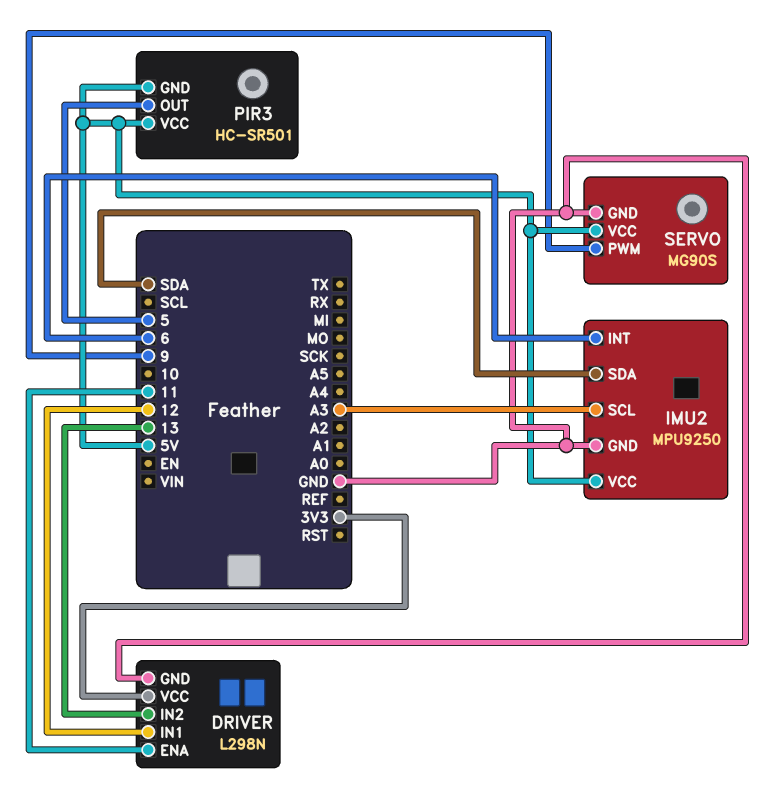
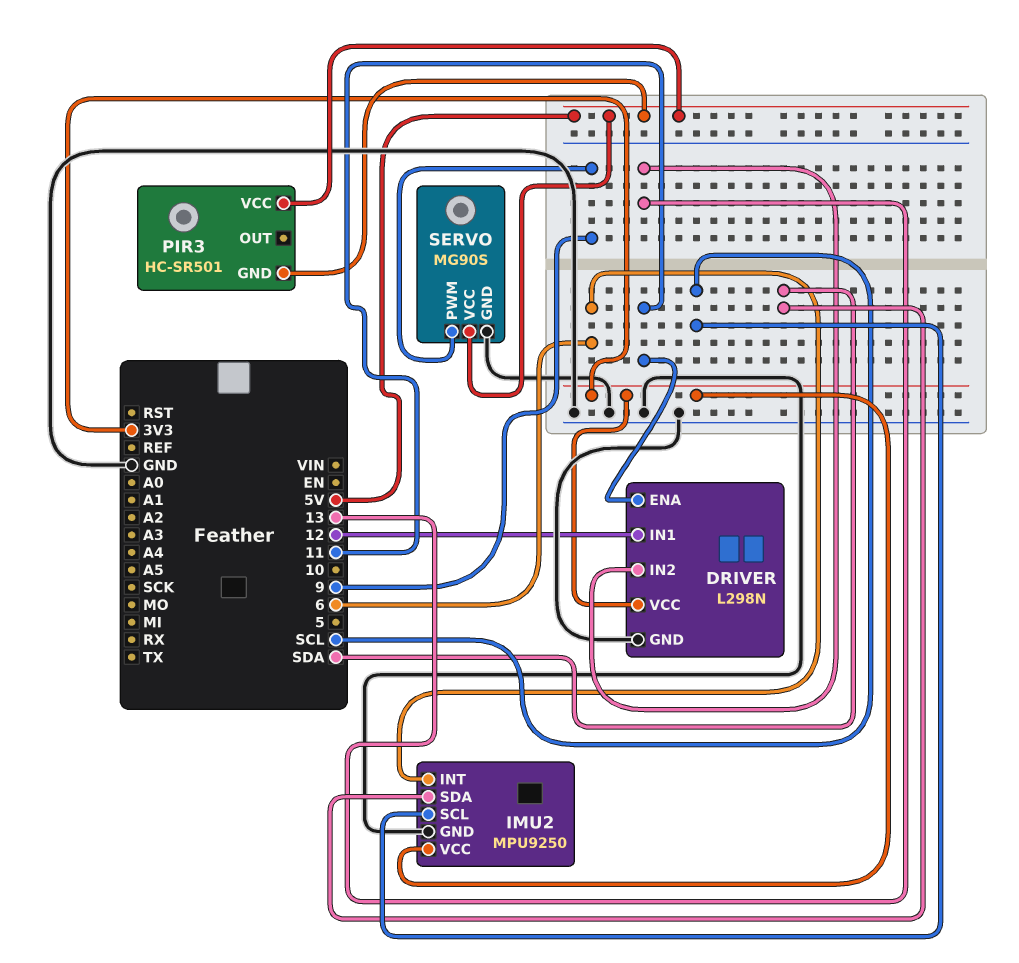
IMU2 pin SCL: A3 -> SCL
IMU2 pin VCC: 5V -> 3V3
PIR3 pin OUT: 5 -> none

